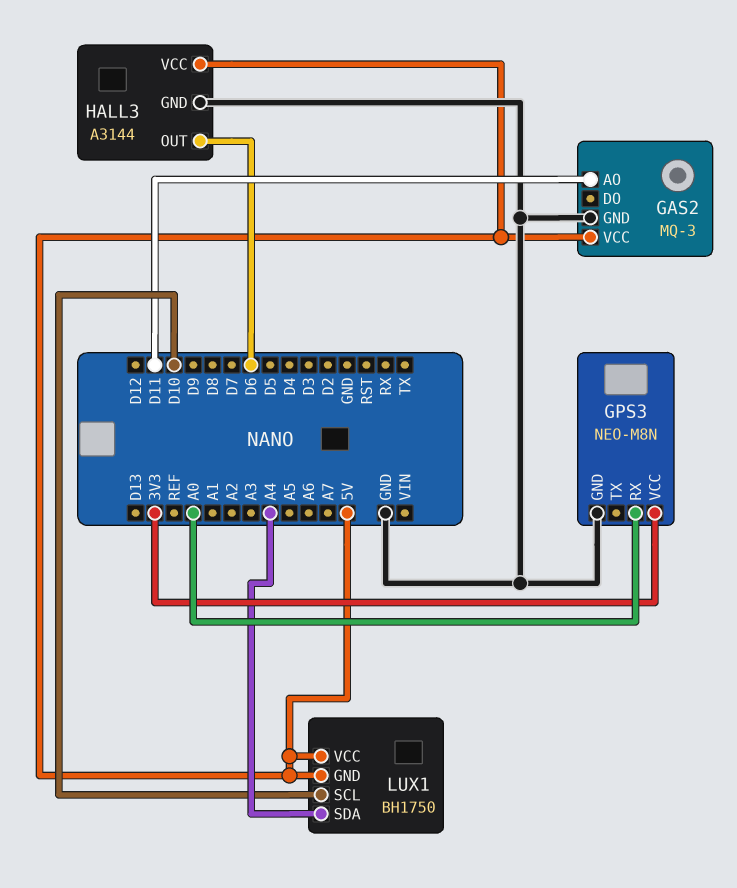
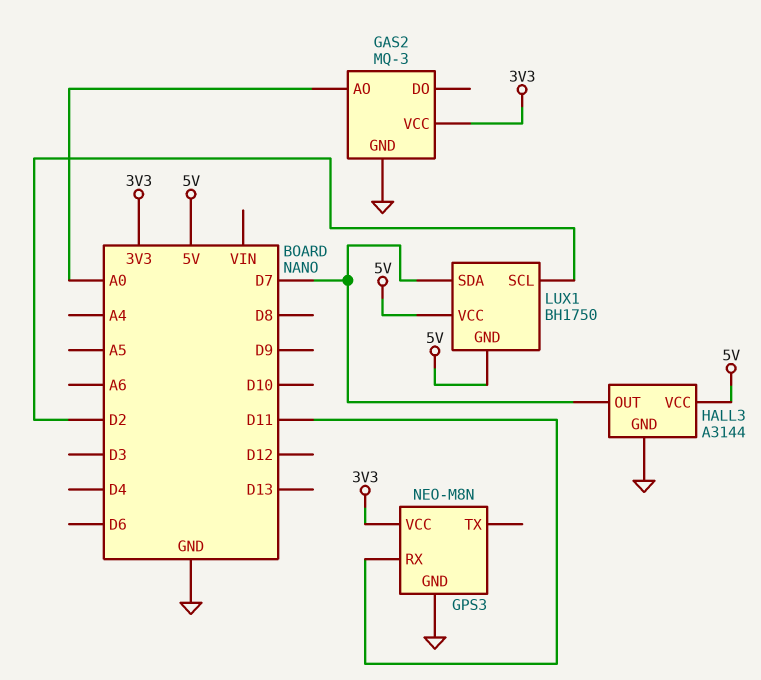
GAS2 pin AO: D11 -> A0
GAS2 pin VCC: 5V -> 3V3
GPS3 pin RX: A0 -> D11
HALL3 pin OUT: D6 -> D7
LUX1 pin SCL: D10 -> D2
LUX1 pin SDA: A4 -> D7

